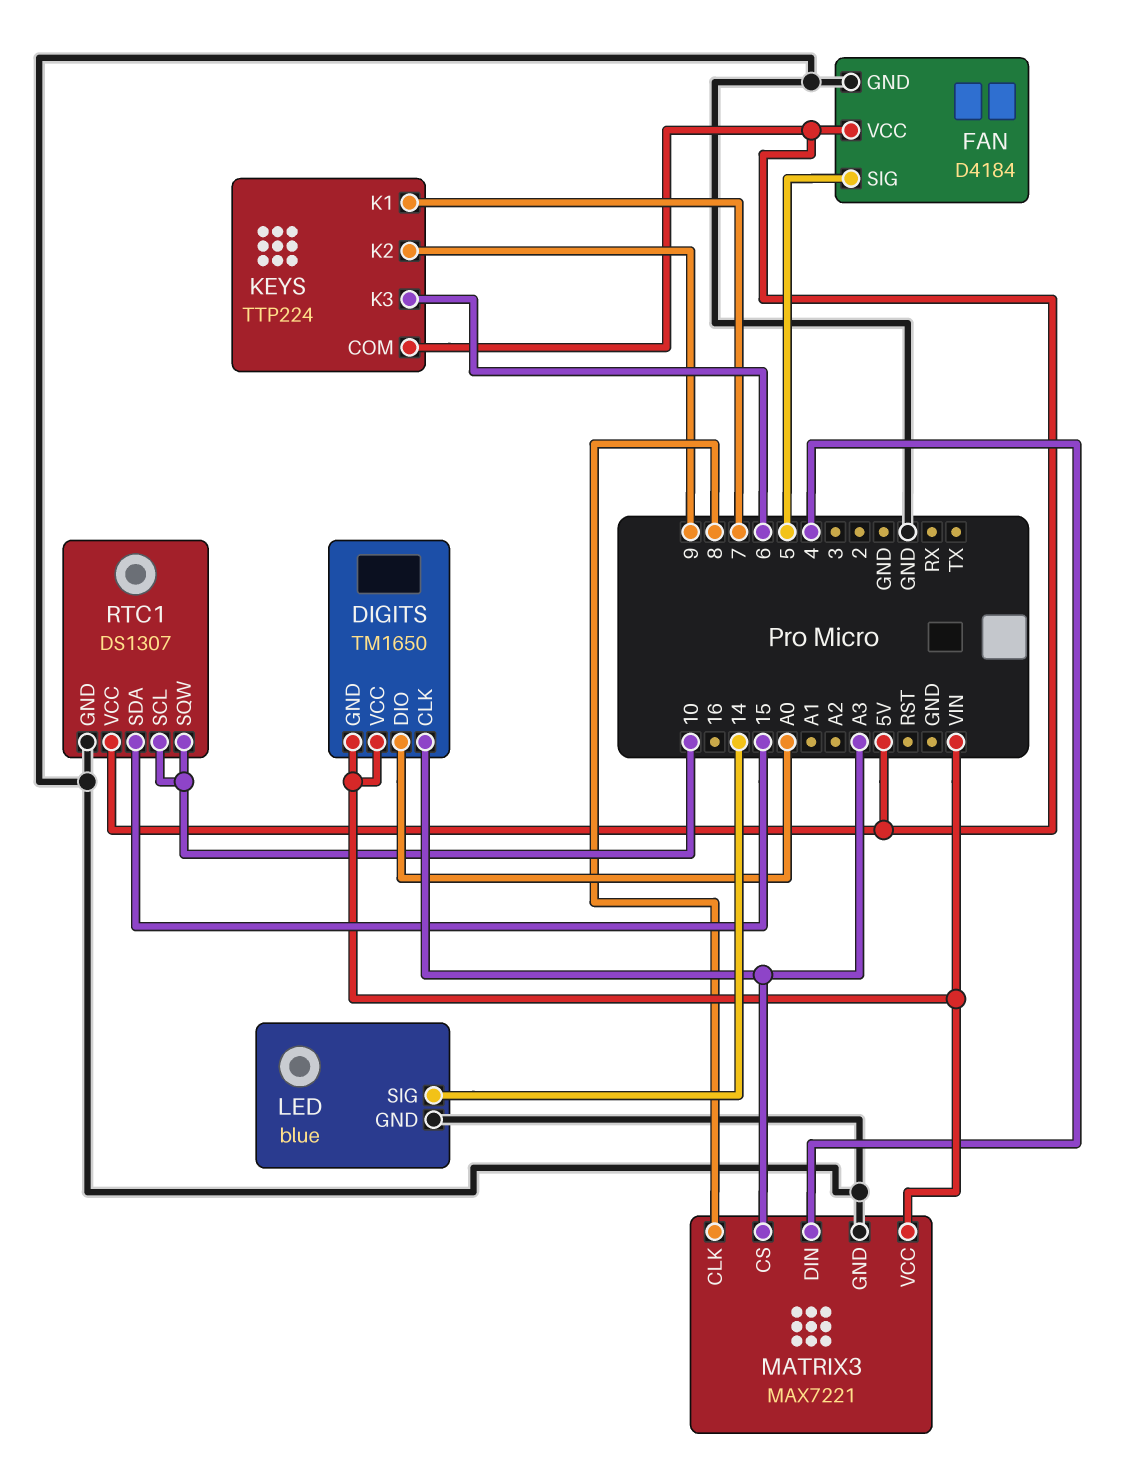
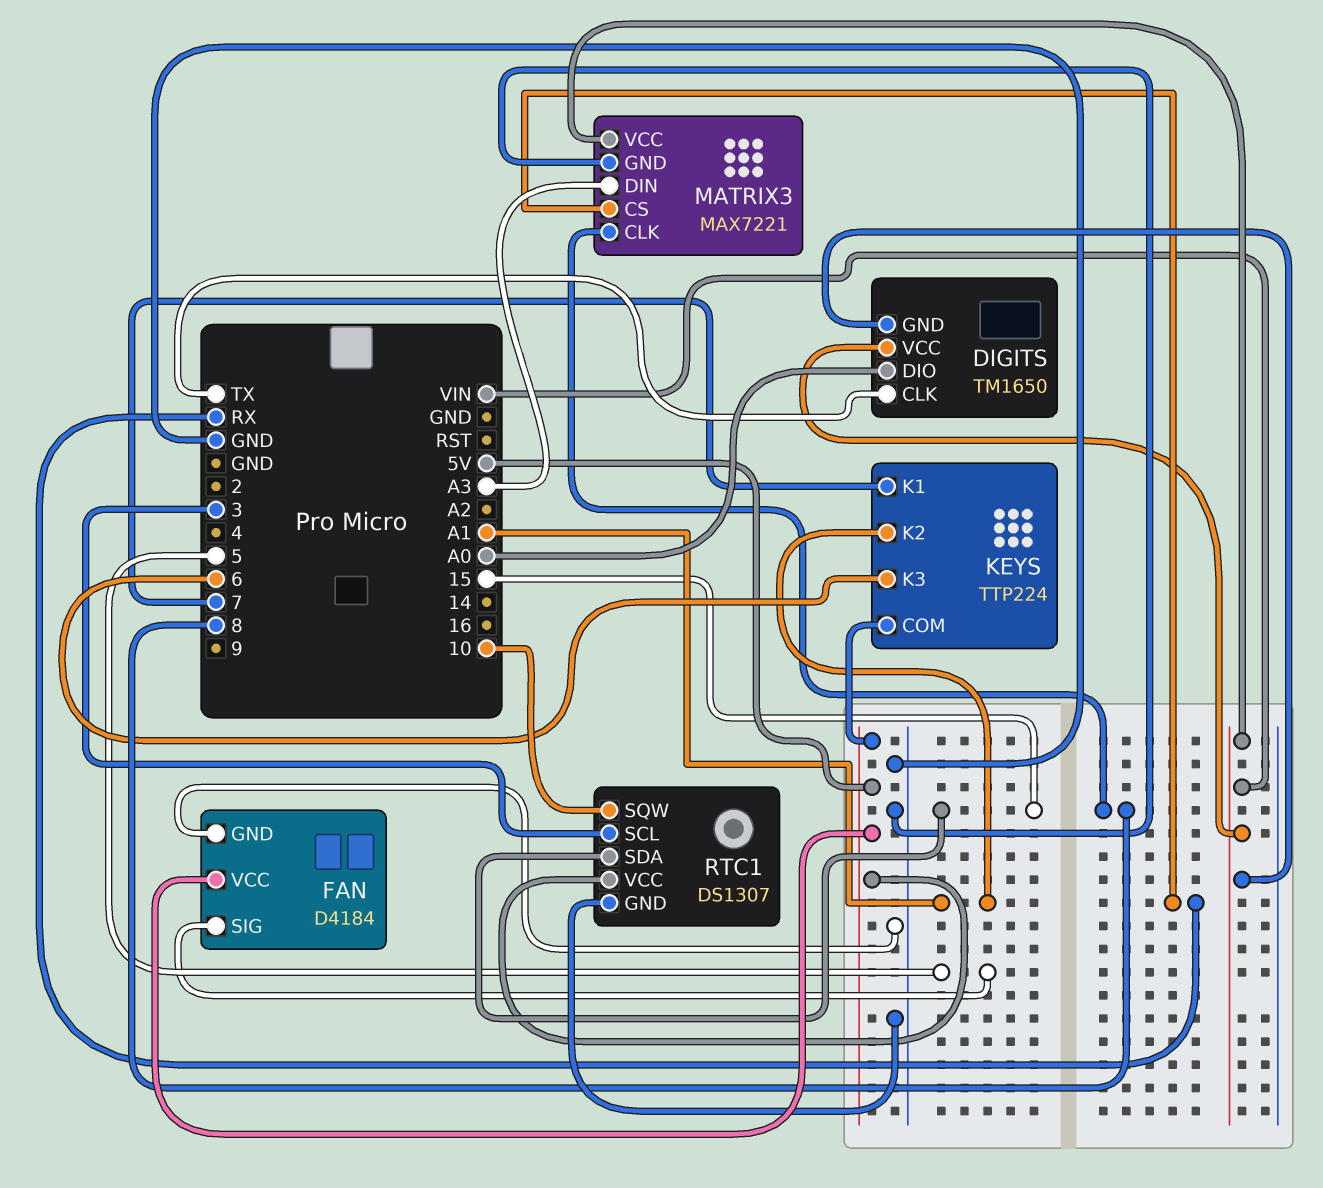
DIGITS pin CLK: A3 -> TX
KEYS pin K2: 9 -> A1
LED: blue -> none
LED pin GND: GND -> none
LED pin SIG: 14 -> none
MATRIX3 pin CS: A3 -> RX
MATRIX3 pin DIN: 4 -> A3
RTC1 pin SCL: 10 -> 3

